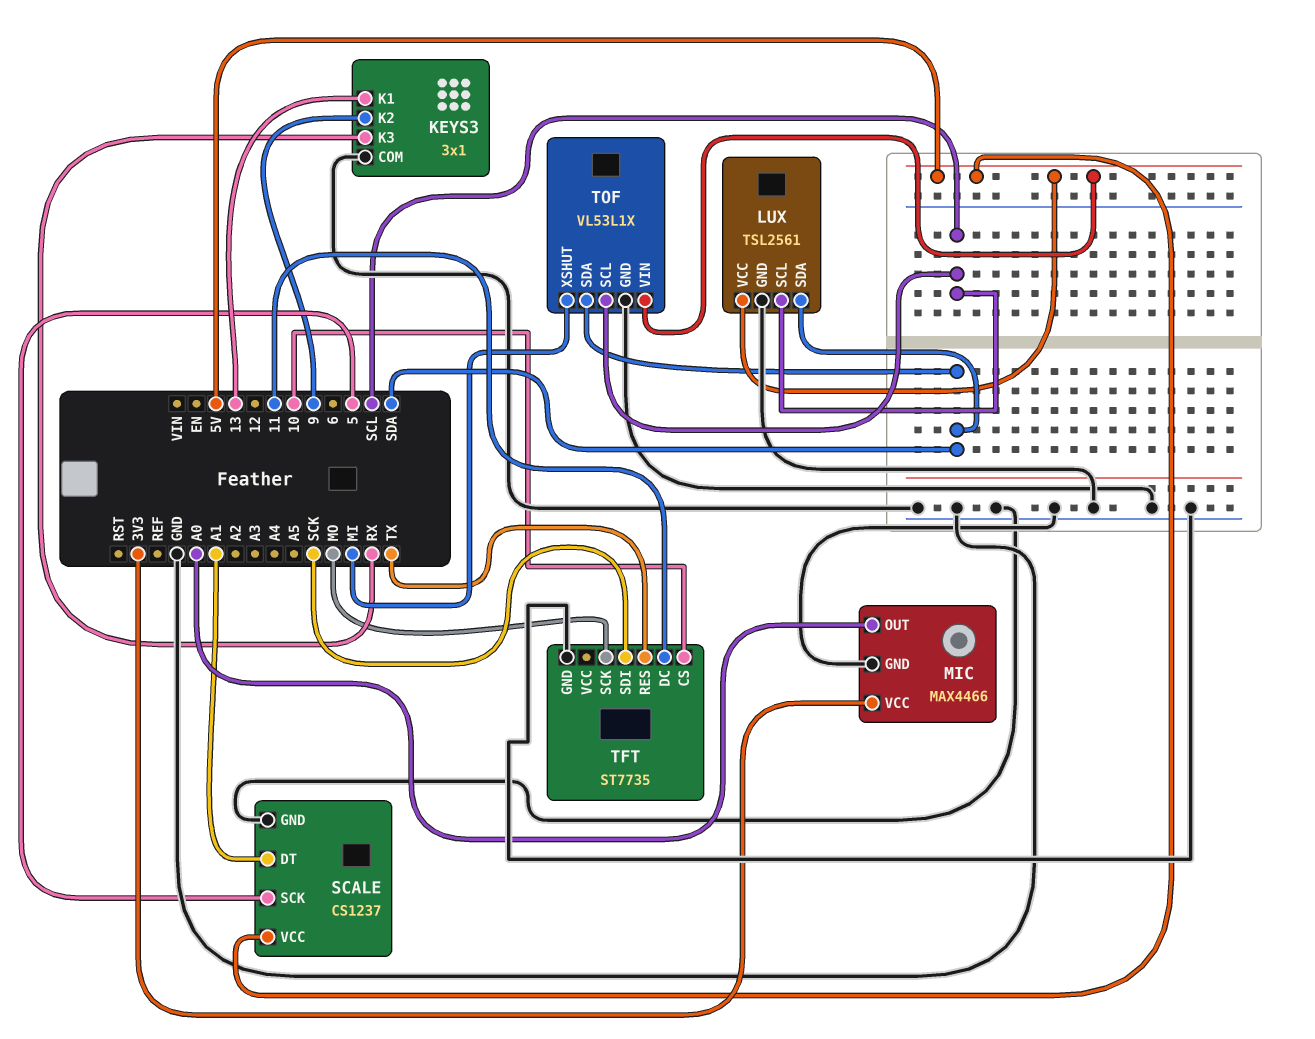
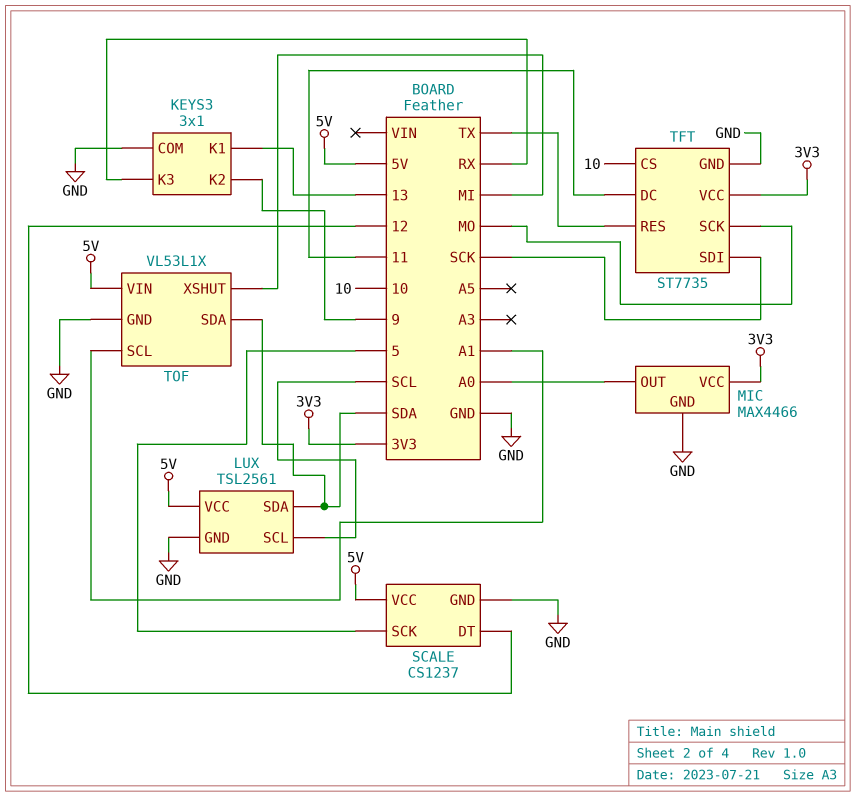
SCALE pin DT: A1 -> 12
TFT pin VCC: none -> 3V3
TOF pin SCL: SCL -> A1

